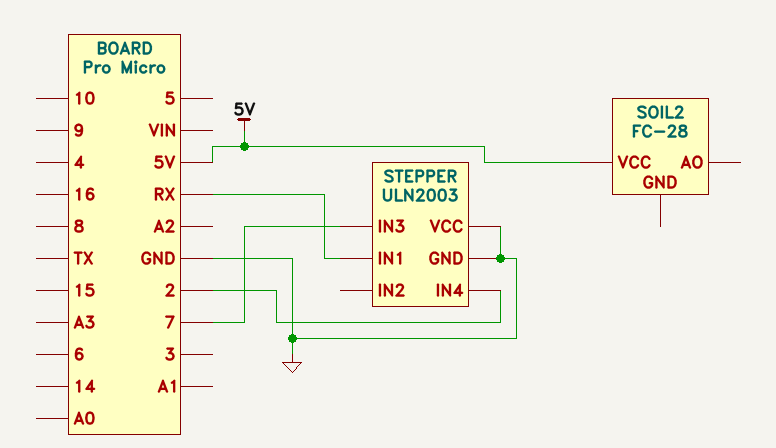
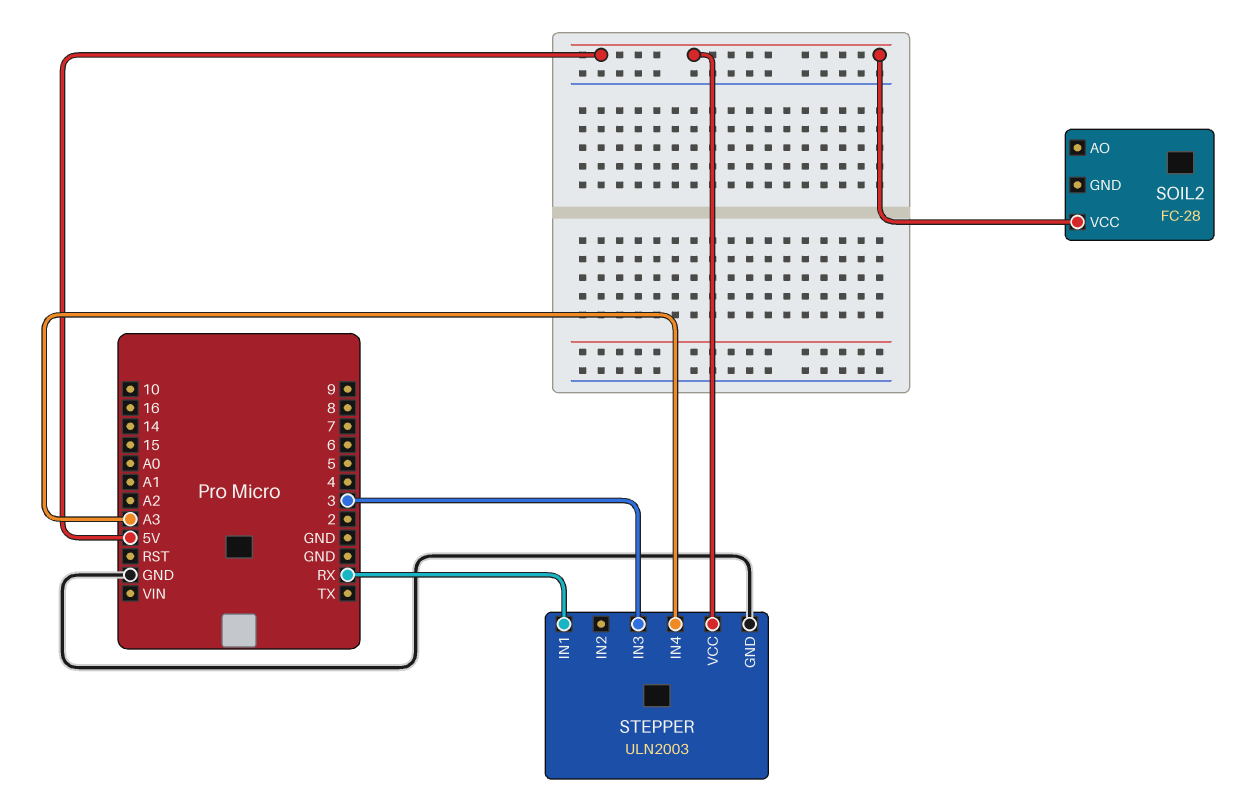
STEPPER pin IN3: 7 -> 3
STEPPER pin IN4: 2 -> A3
STEPPER pin VCC: GND -> 5V

